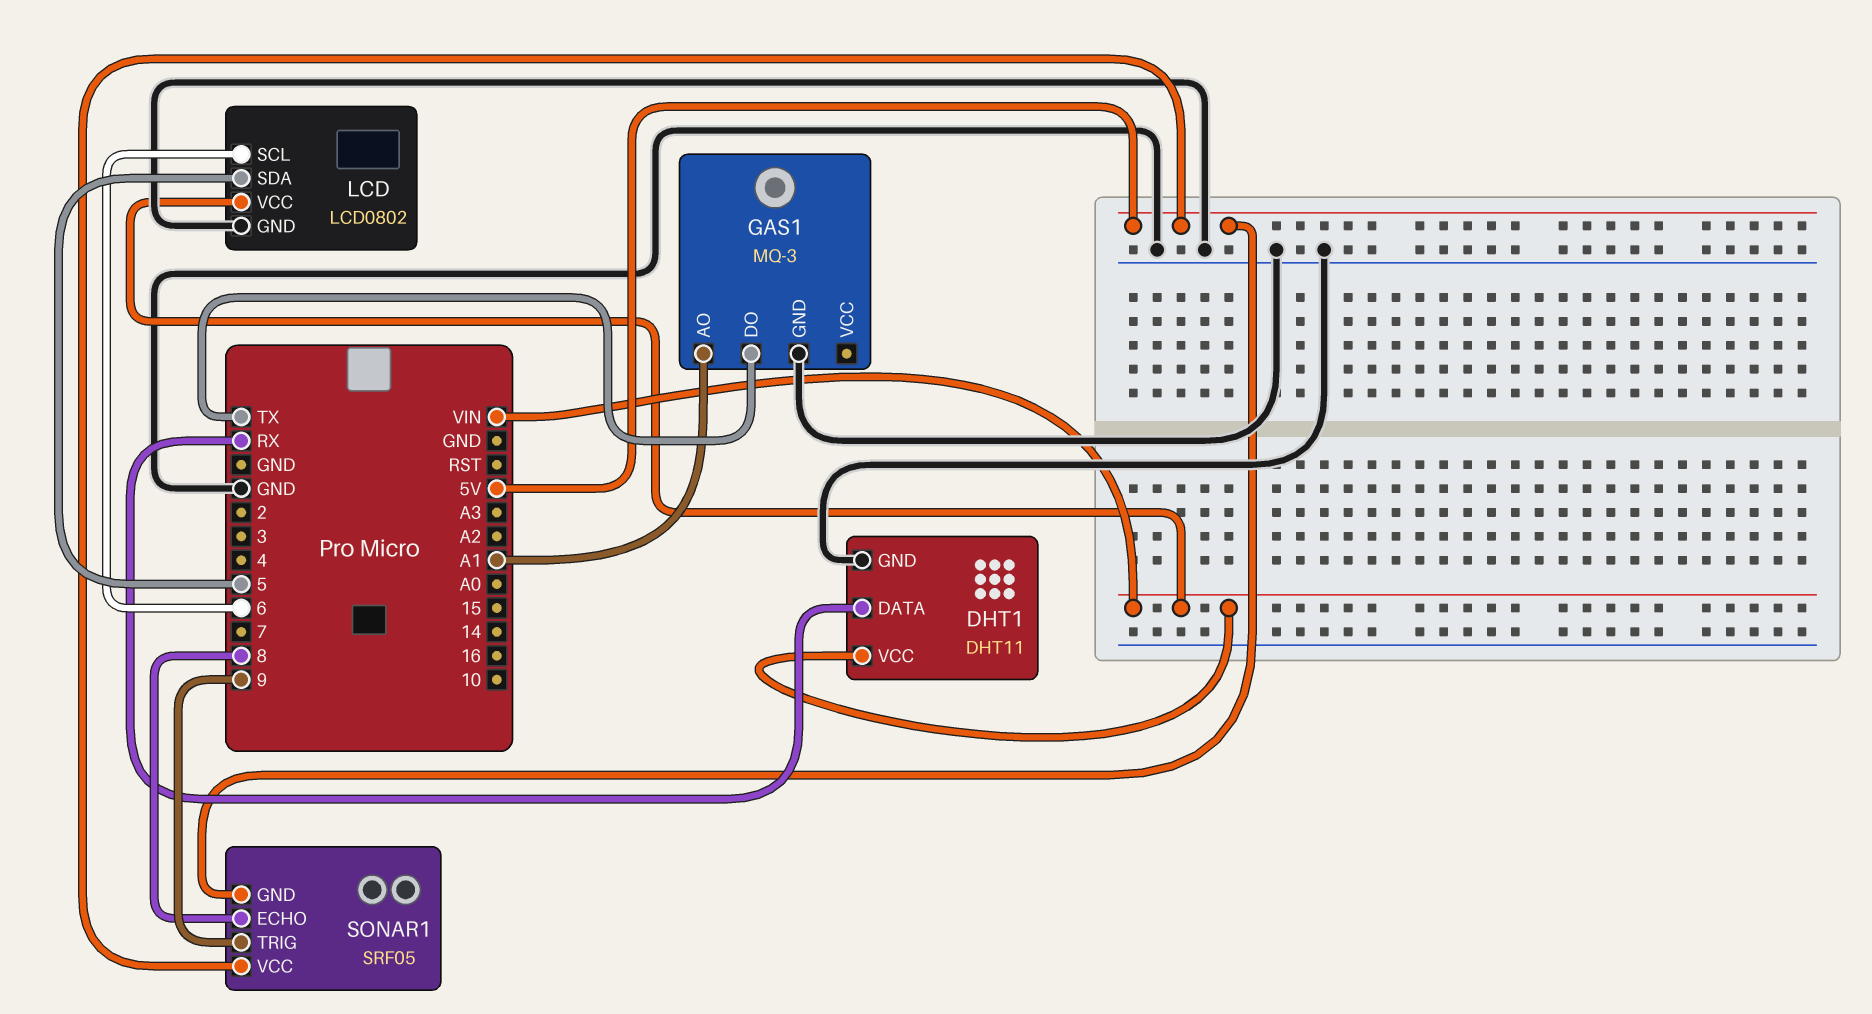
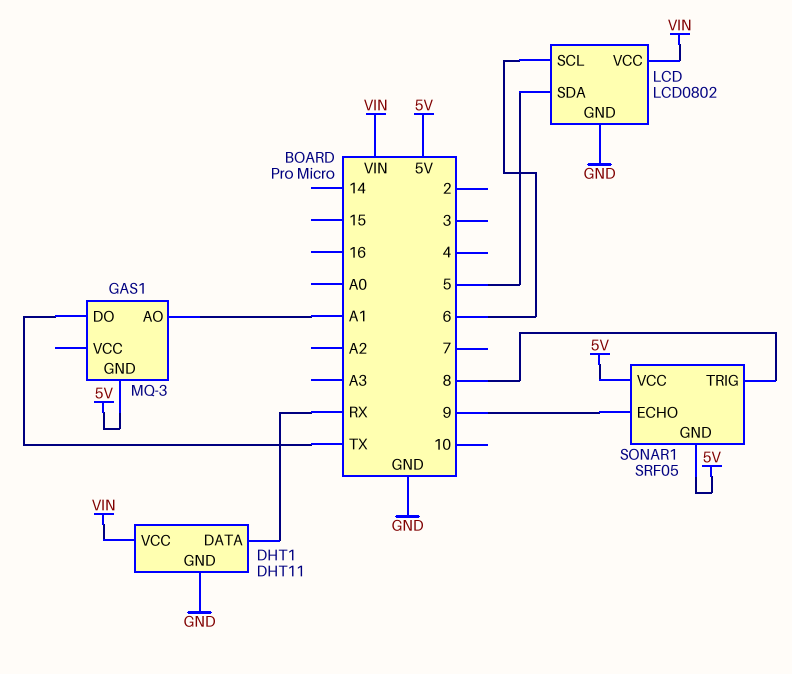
GAS1 pin GND: GND -> 5V
SONAR1 pin ECHO: 8 -> 9
SONAR1 pin TRIG: 9 -> 8

